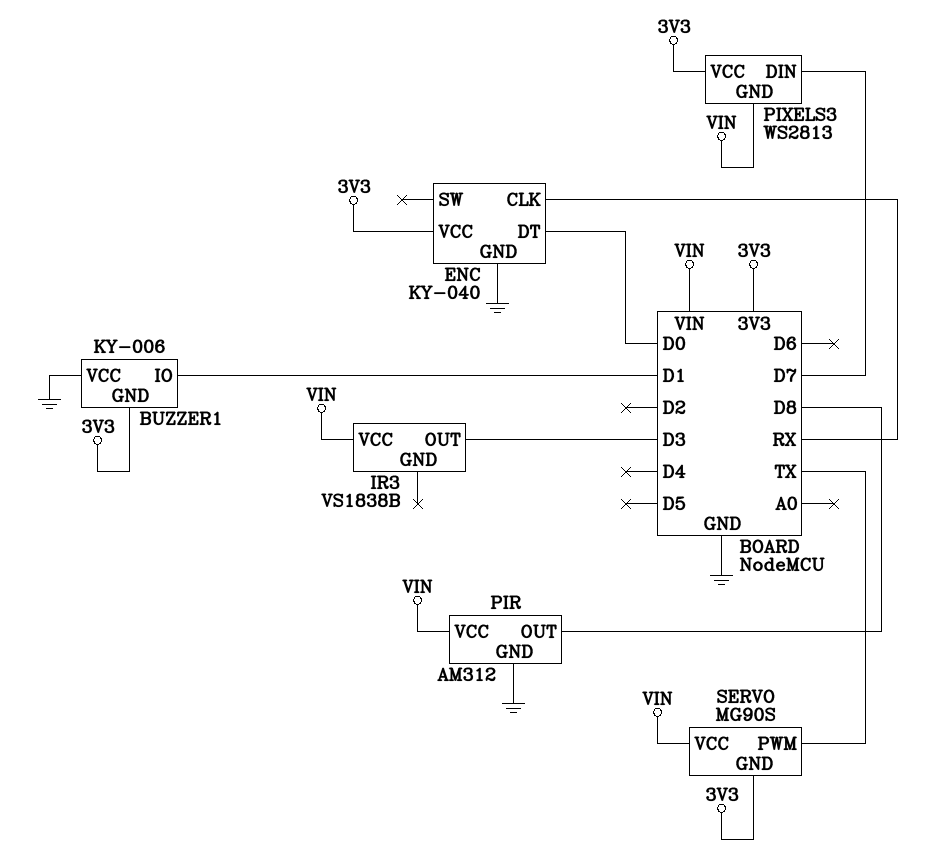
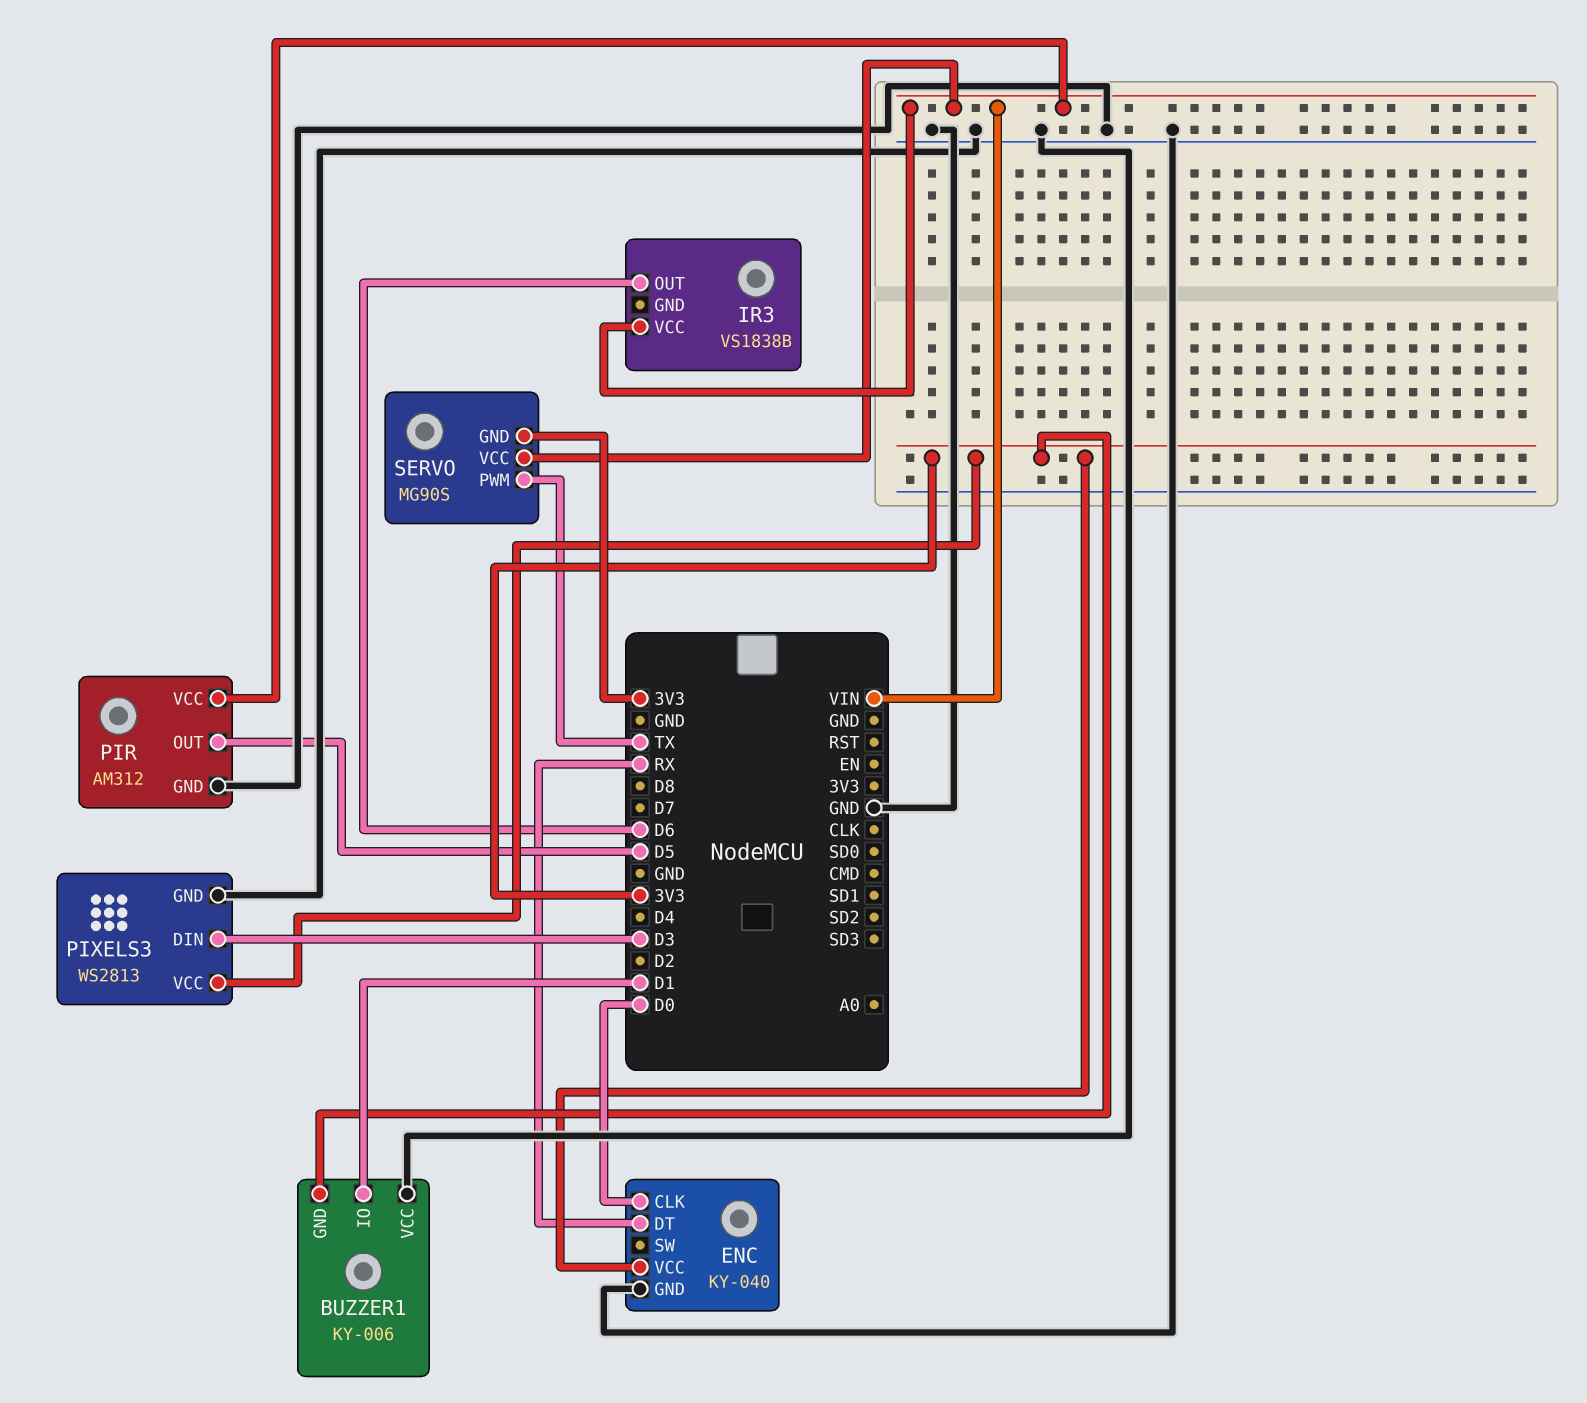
ENC pin CLK: RX -> D0
ENC pin DT: D0 -> RX
IR3 pin OUT: D3 -> D6
PIR pin OUT: D8 -> D5
PIXELS3 pin DIN: D7 -> D3
PIXELS3 pin GND: VIN -> GND

